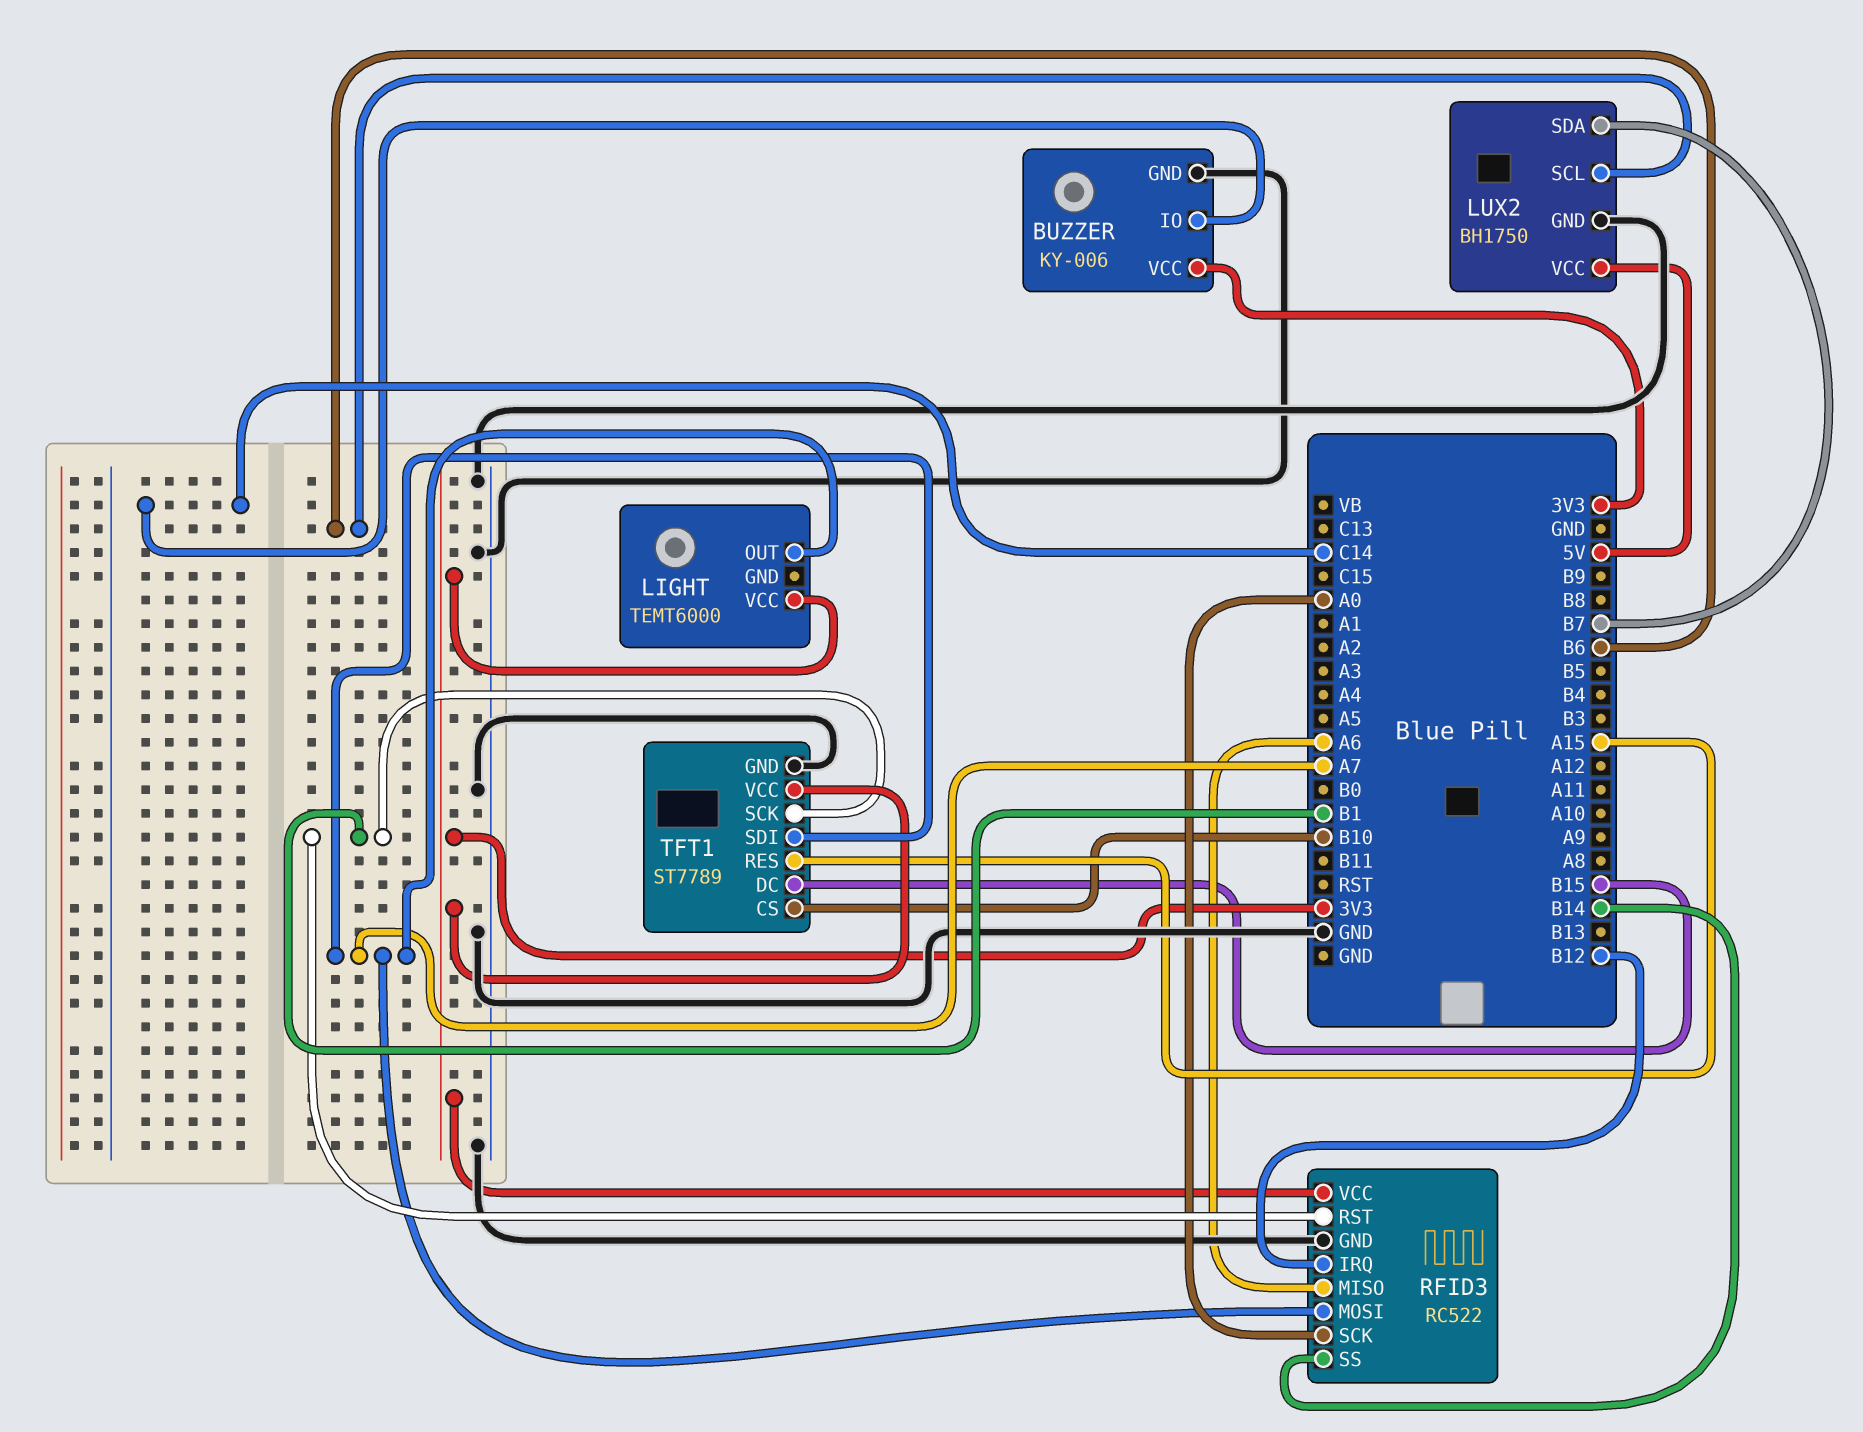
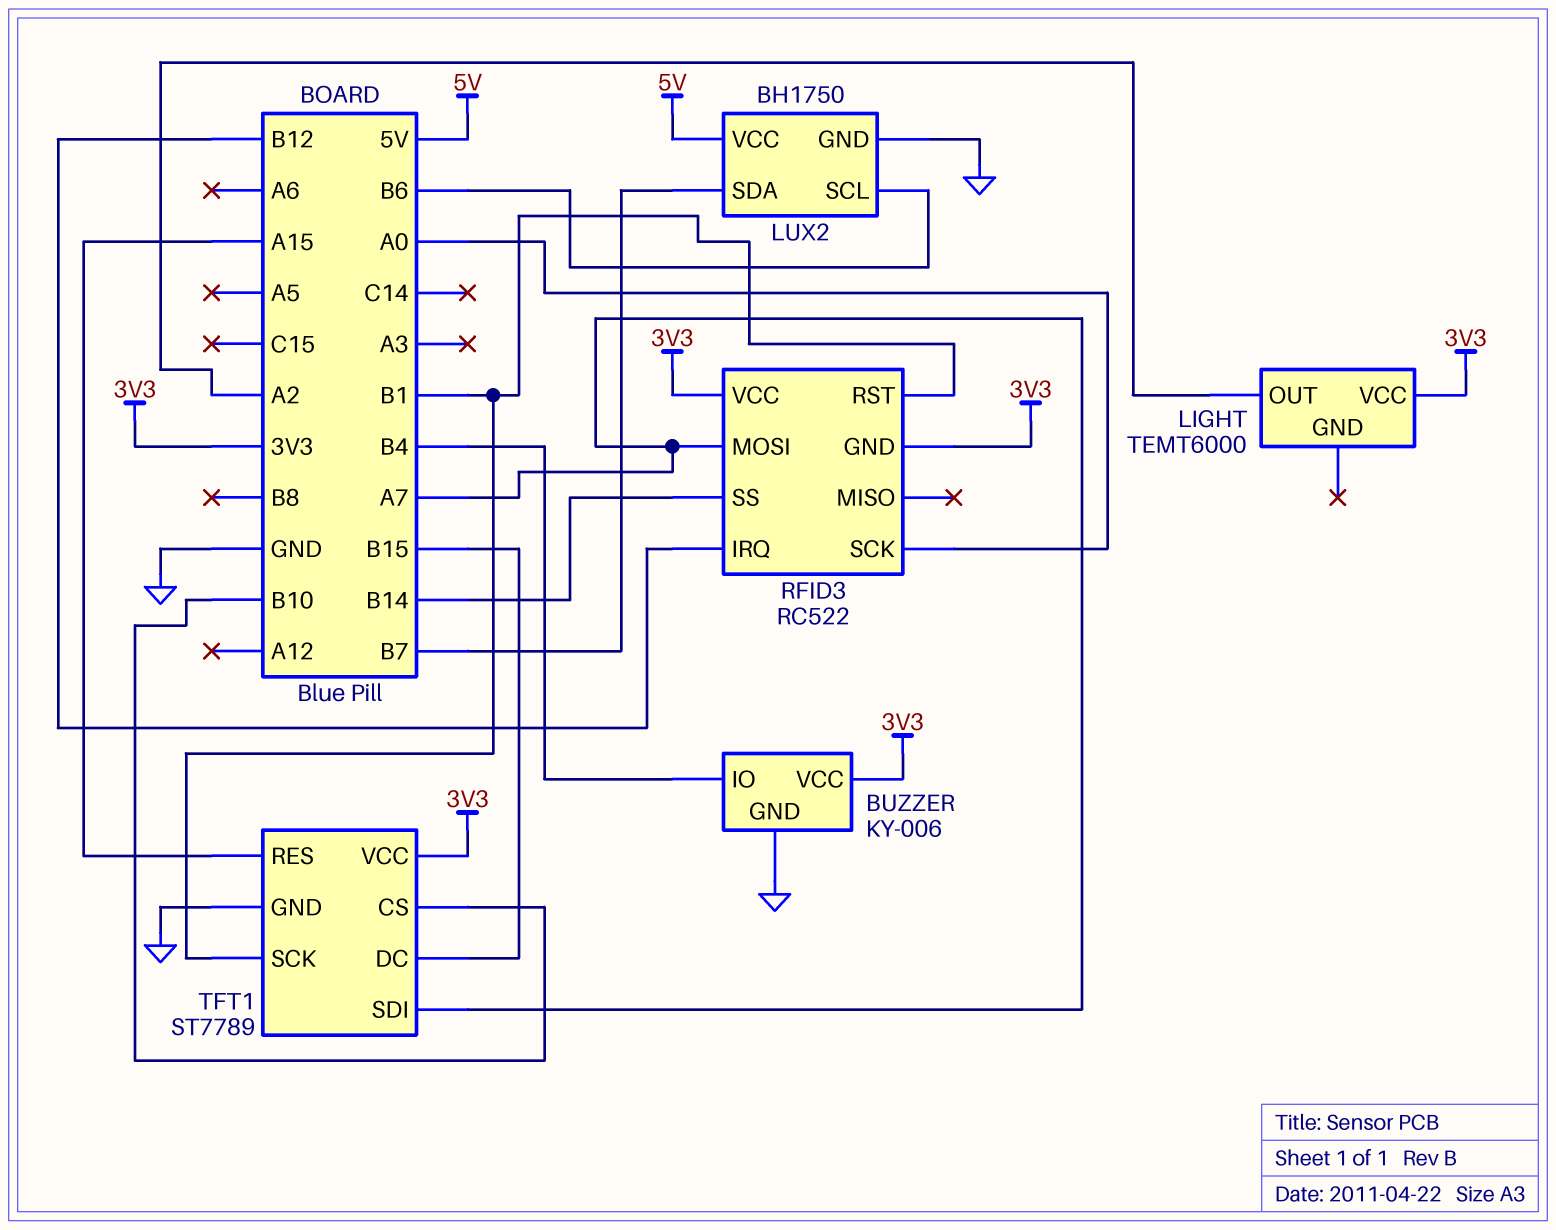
BUZZER pin IO: C14 -> B4
LIGHT pin OUT: A7 -> A2
RFID3 pin GND: GND -> 3V3
RFID3 pin MISO: A6 -> none

